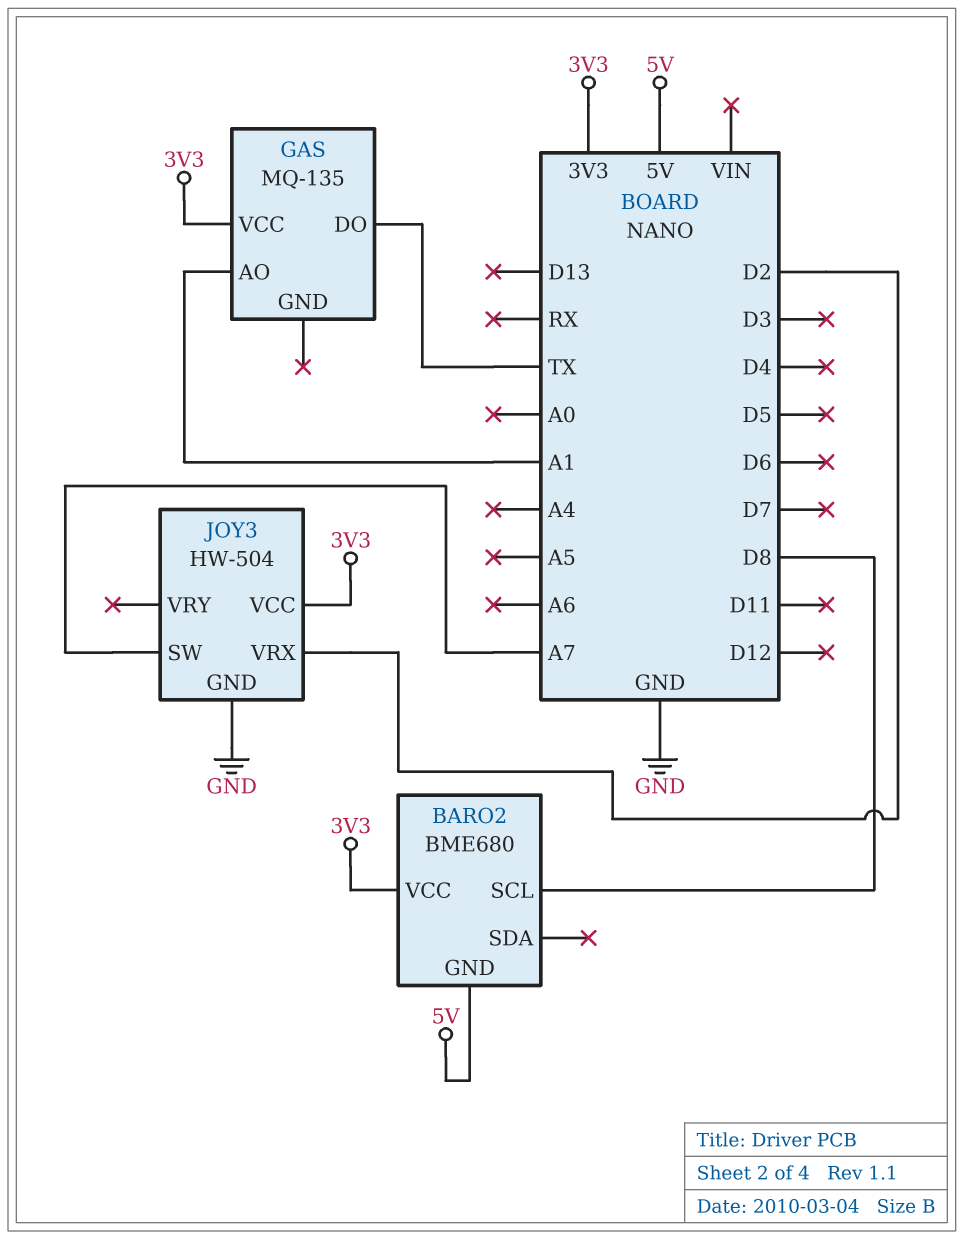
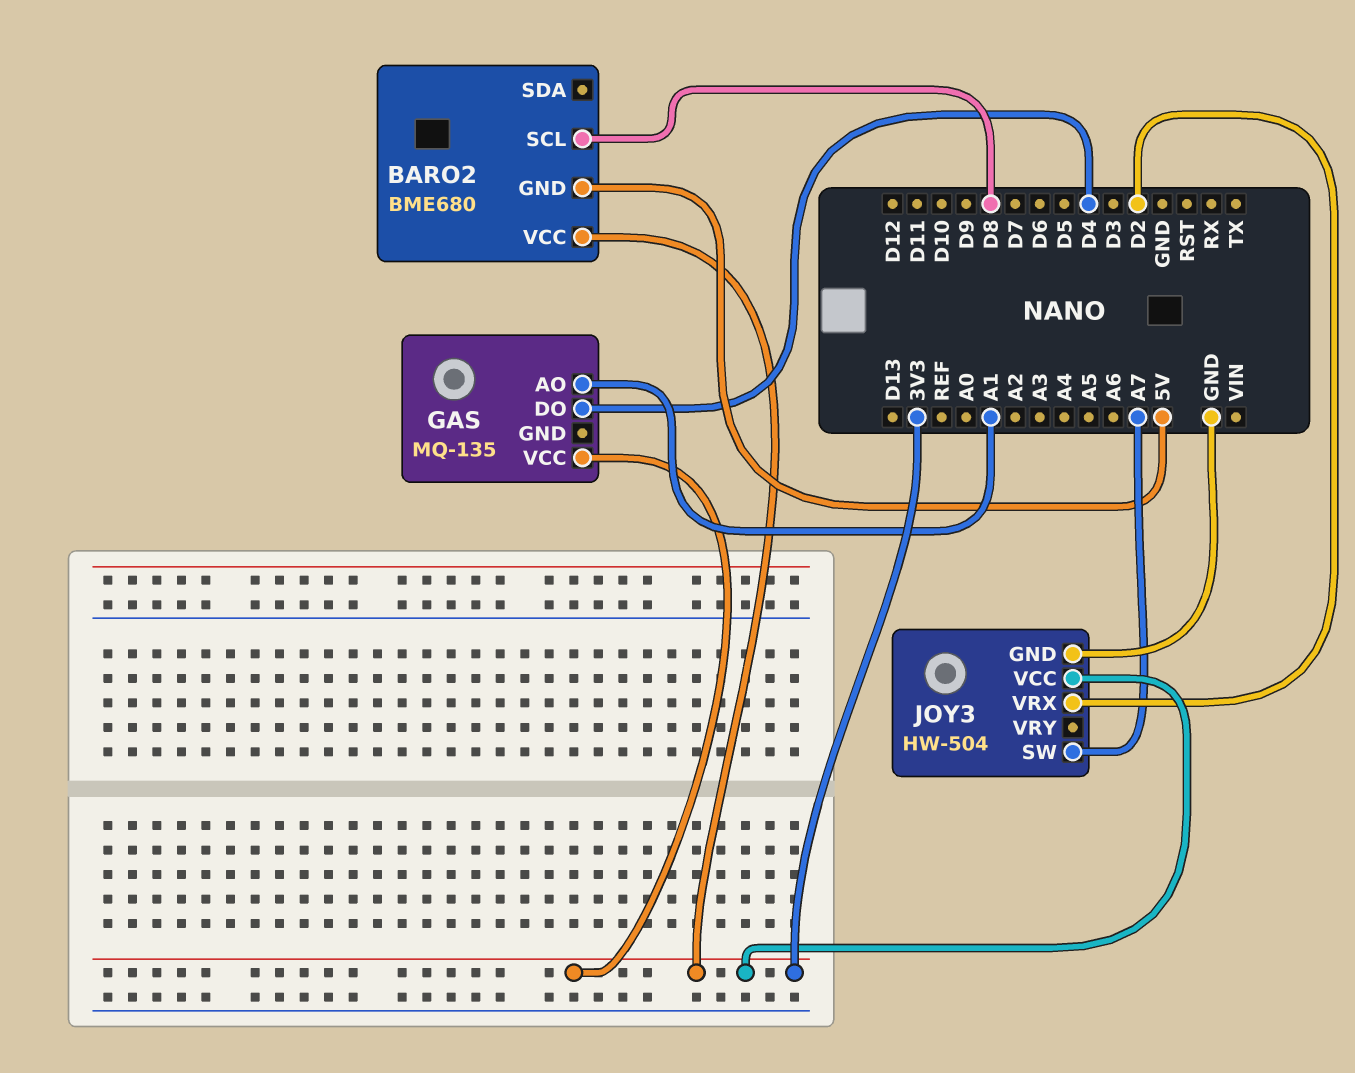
GAS pin DO: TX -> D4

